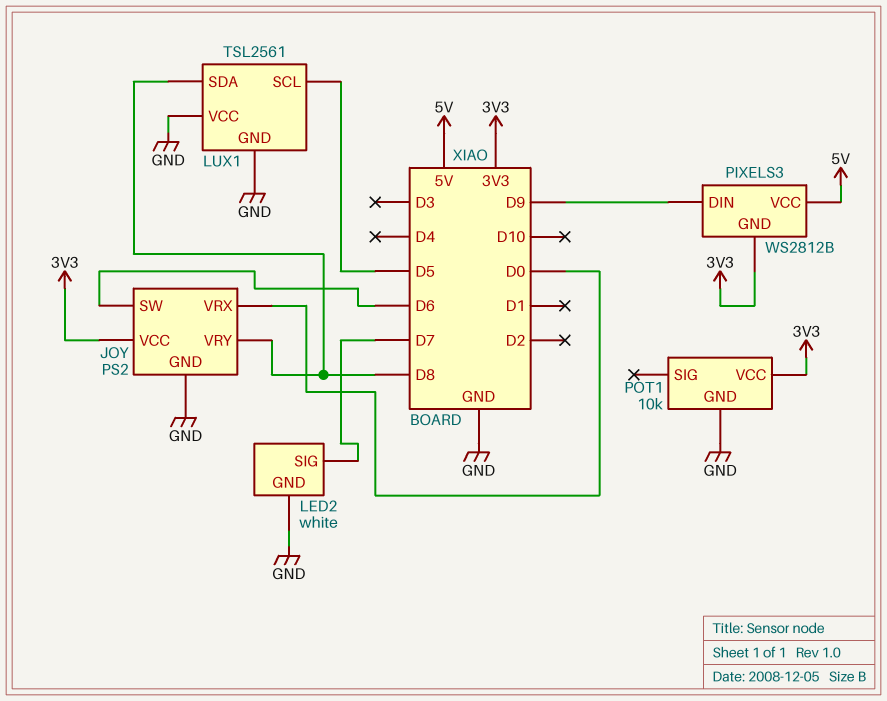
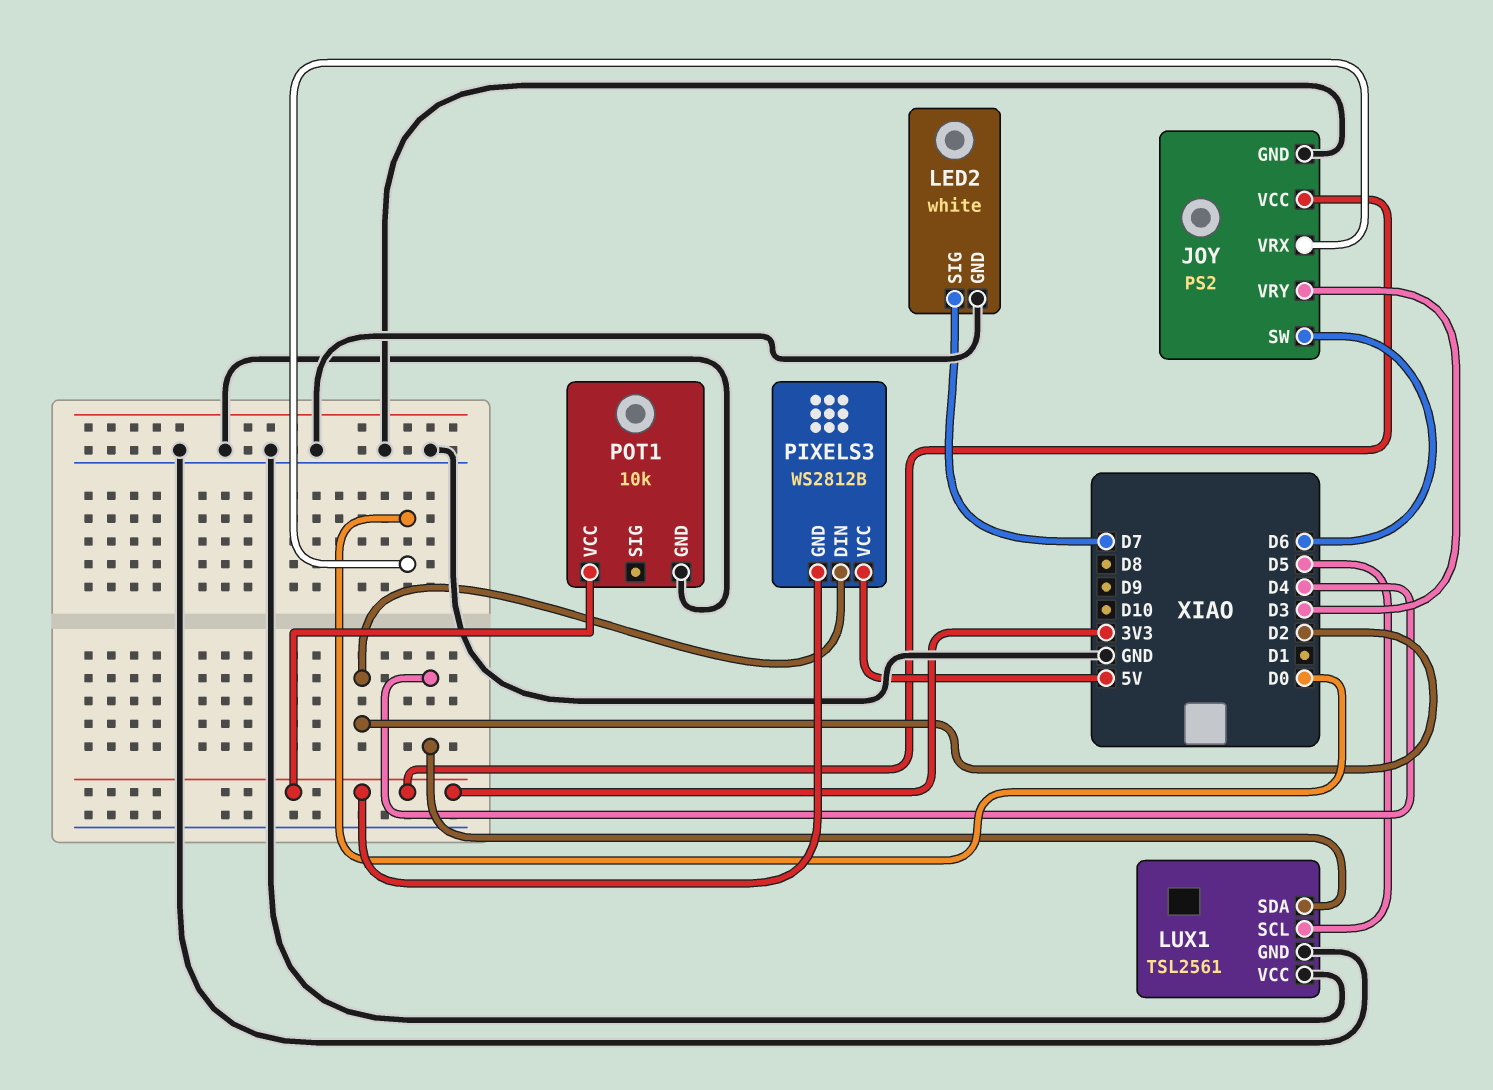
JOY pin VRY: D8 -> D3
LUX1 pin SDA: D8 -> D4
PIXELS3 pin DIN: D9 -> D2

